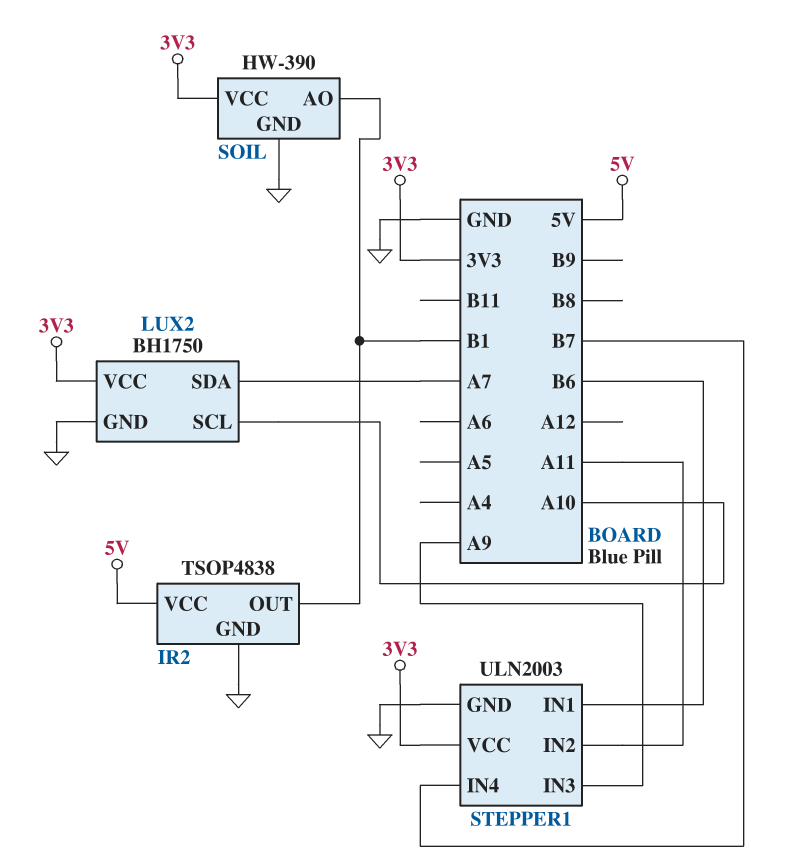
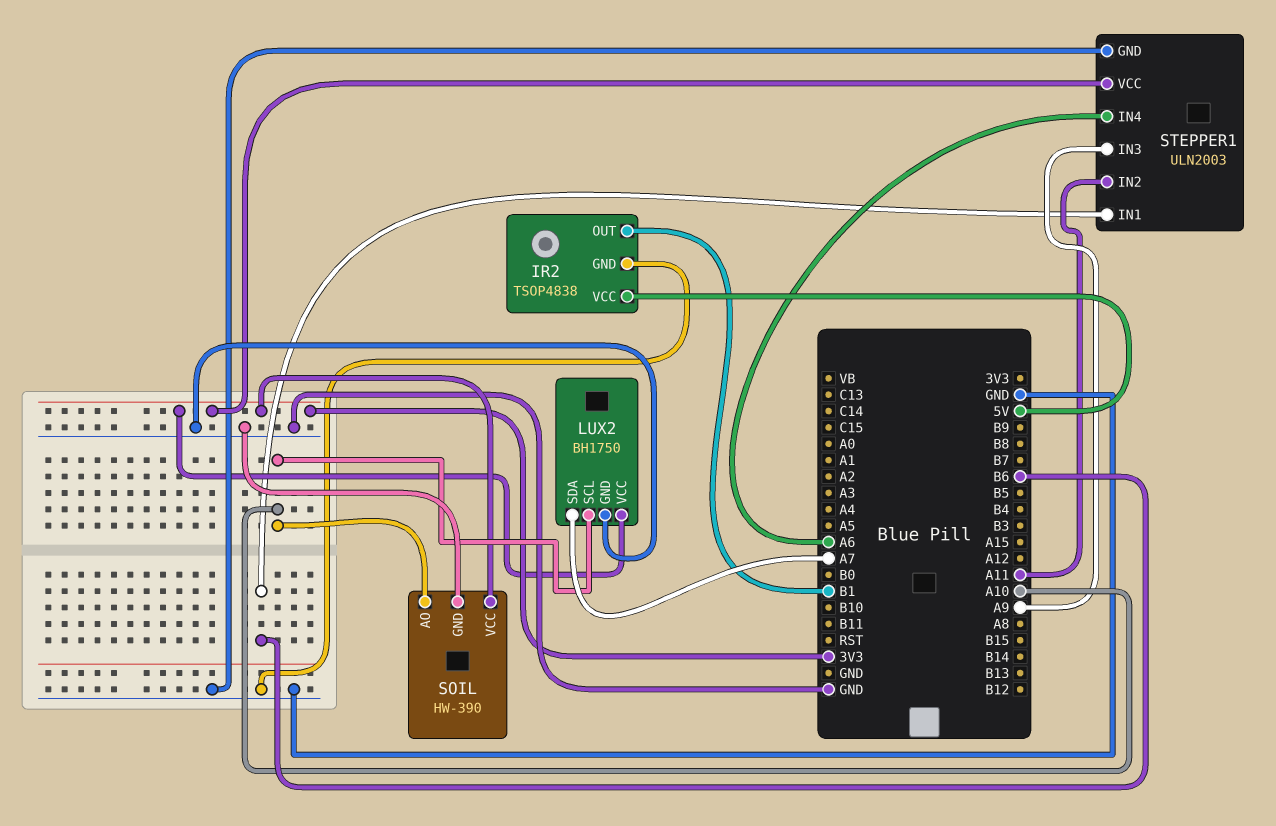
SOIL pin AO: B1 -> A10
STEPPER1 pin IN4: B7 -> A6

